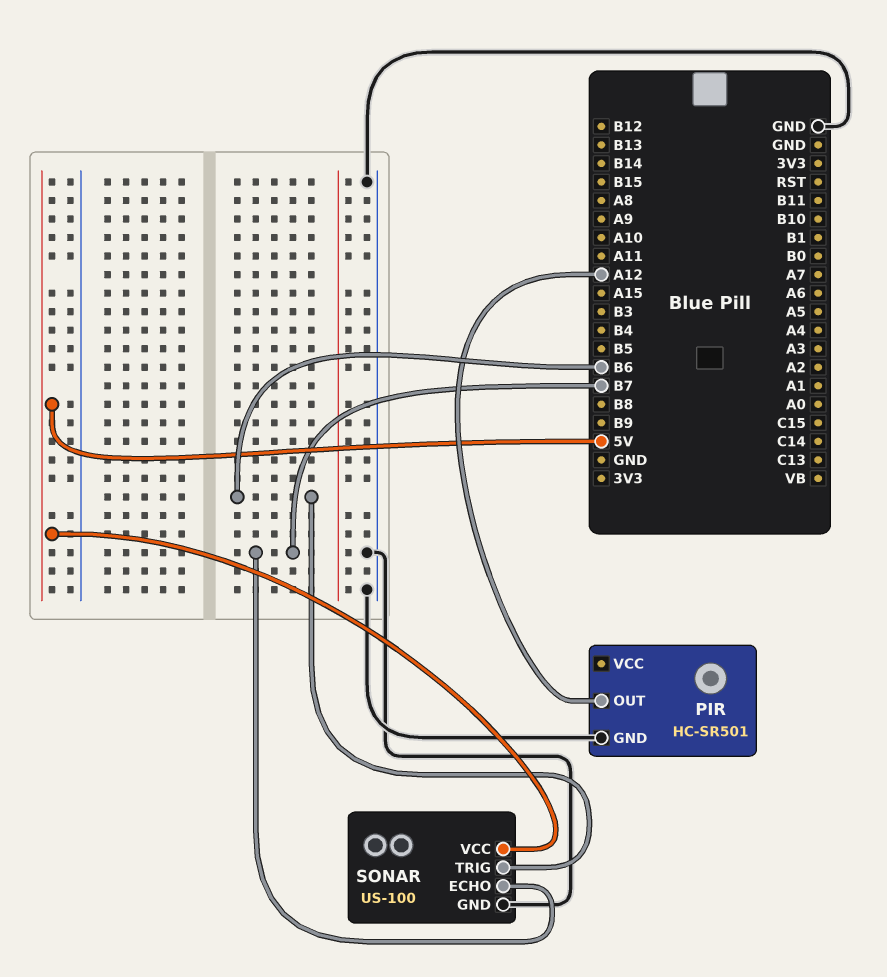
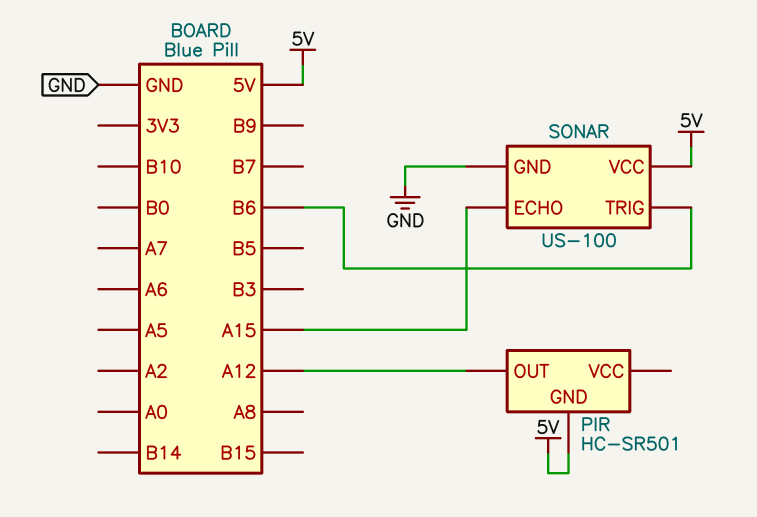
PIR pin GND: GND -> 5V
SONAR pin ECHO: B7 -> A15

